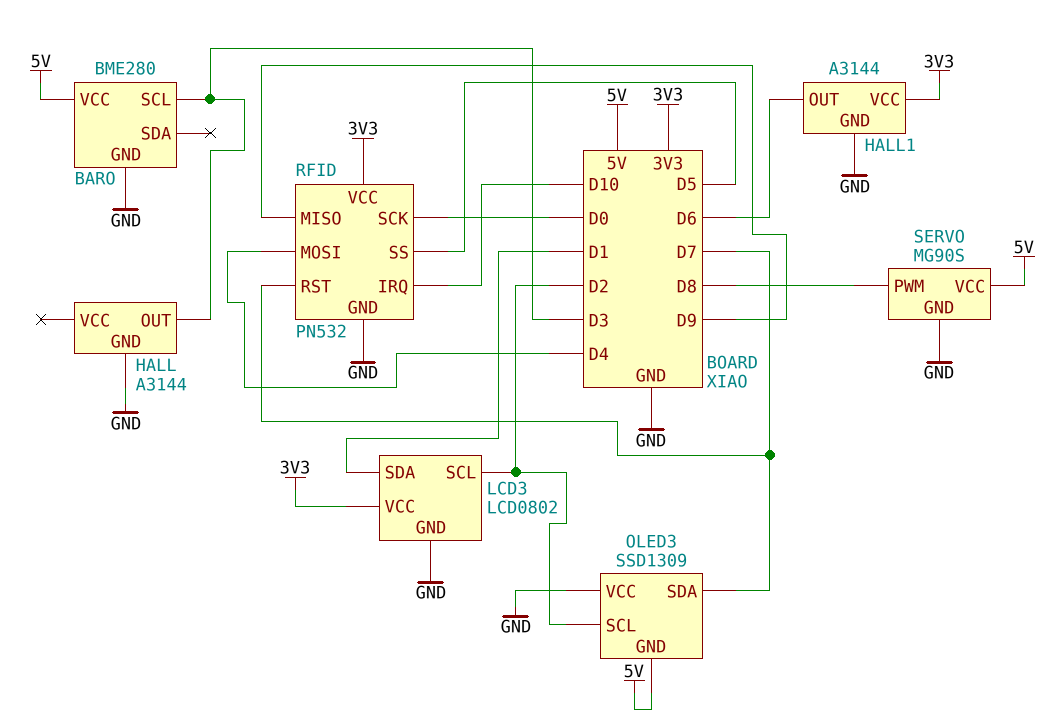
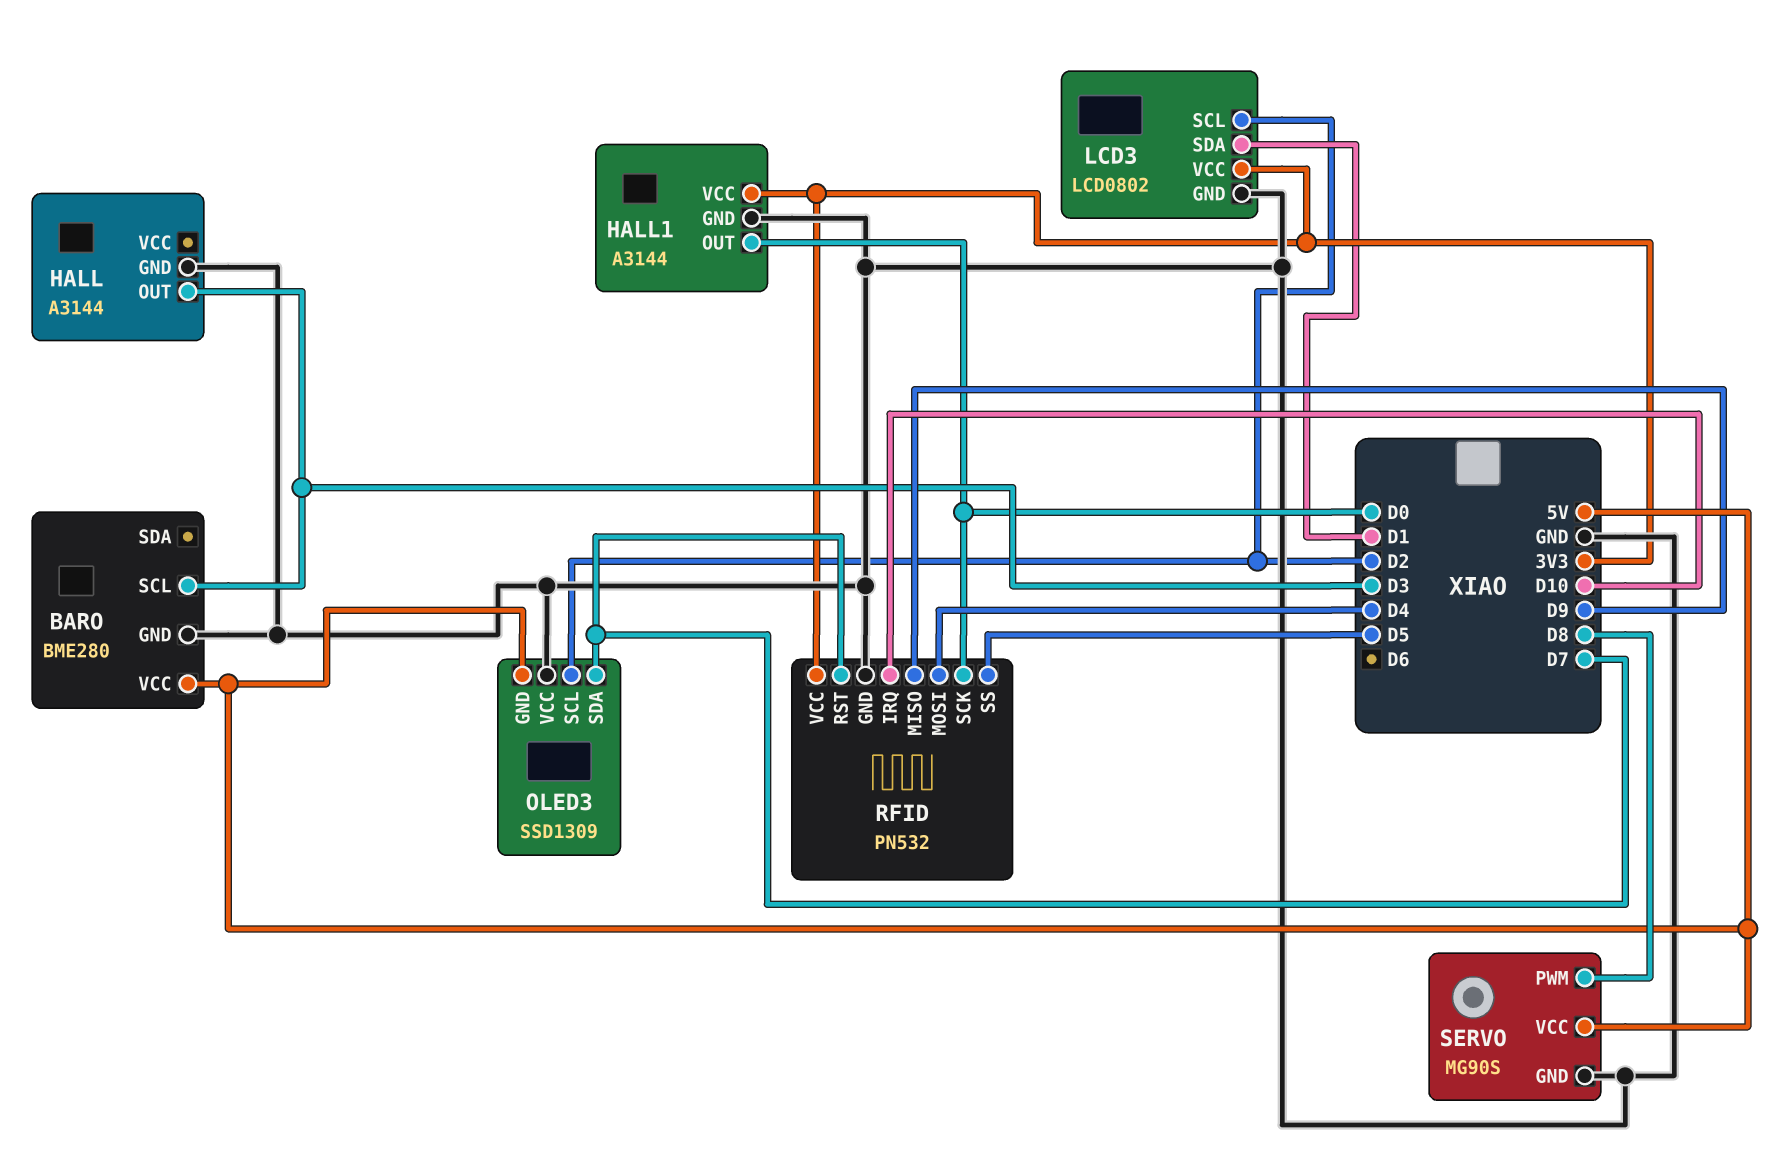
HALL1 pin OUT: D6 -> D0

